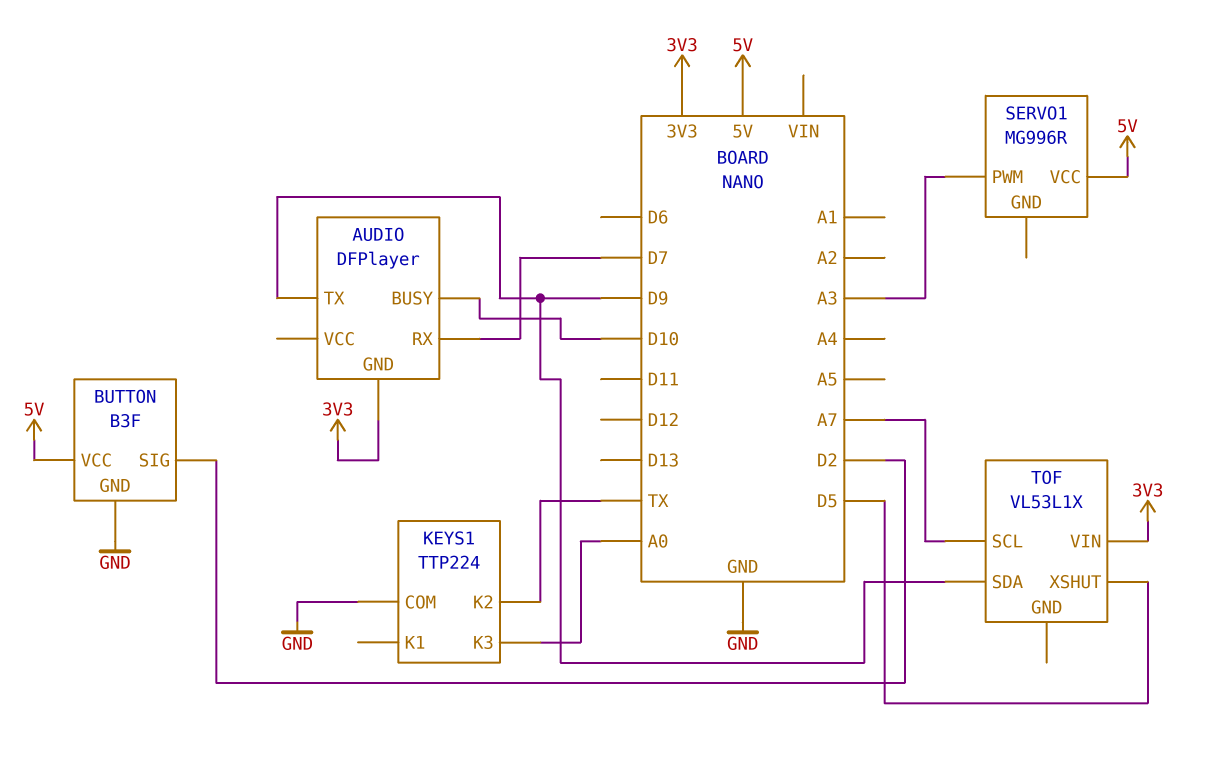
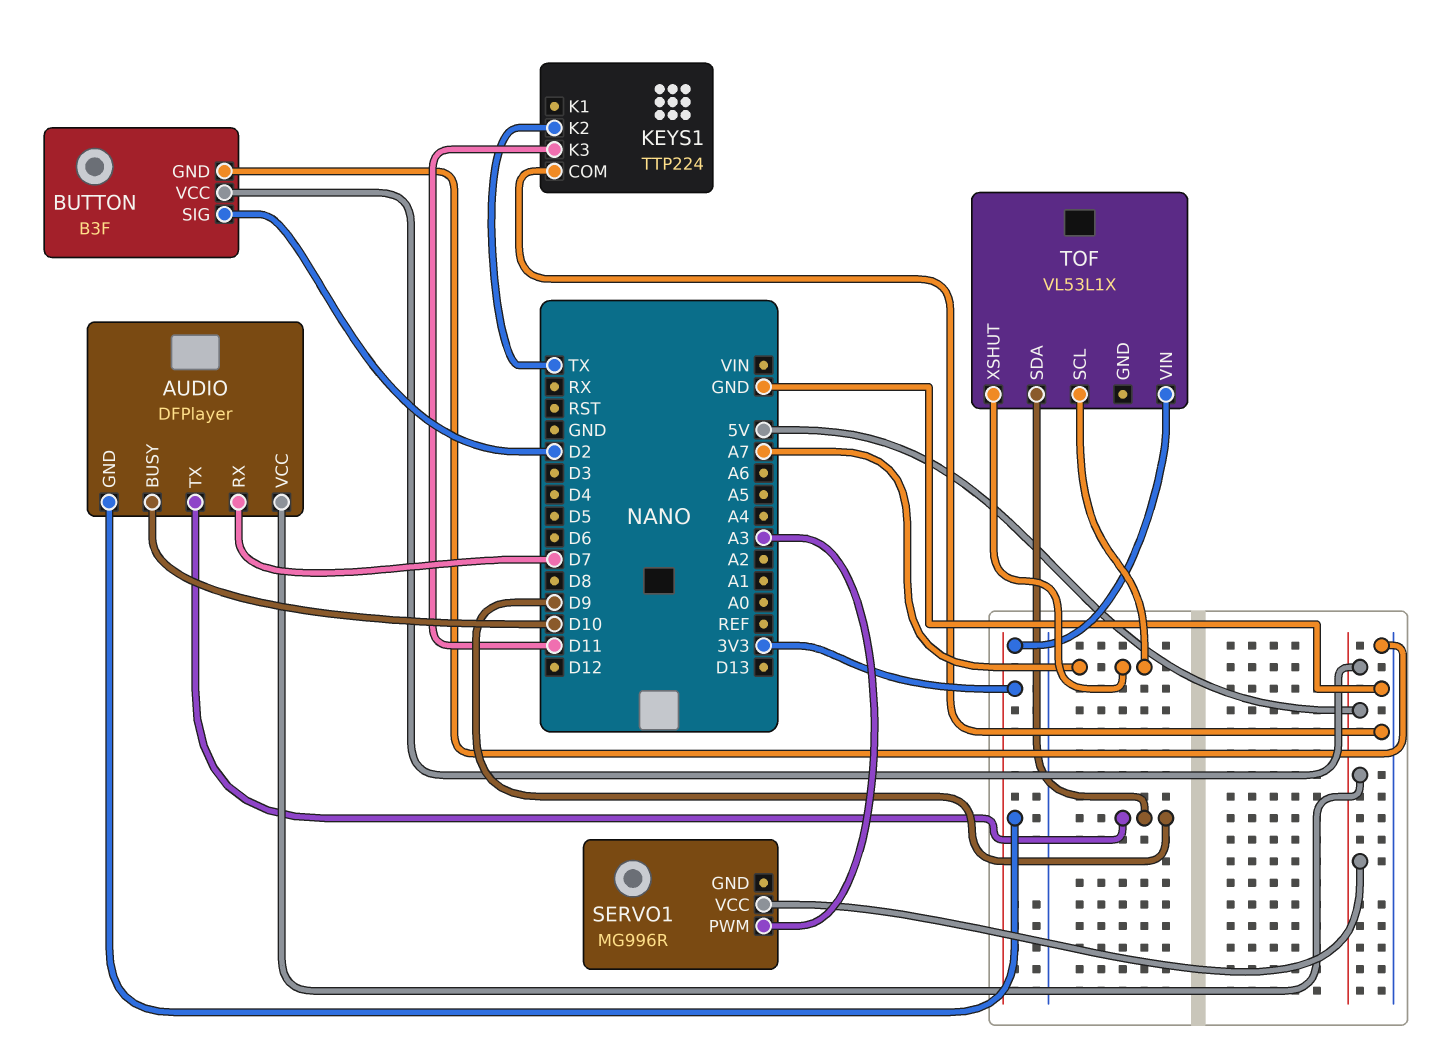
AUDIO pin VCC: none -> 5V
KEYS1 pin K3: A0 -> D11
TOF pin XSHUT: D5 -> A7

